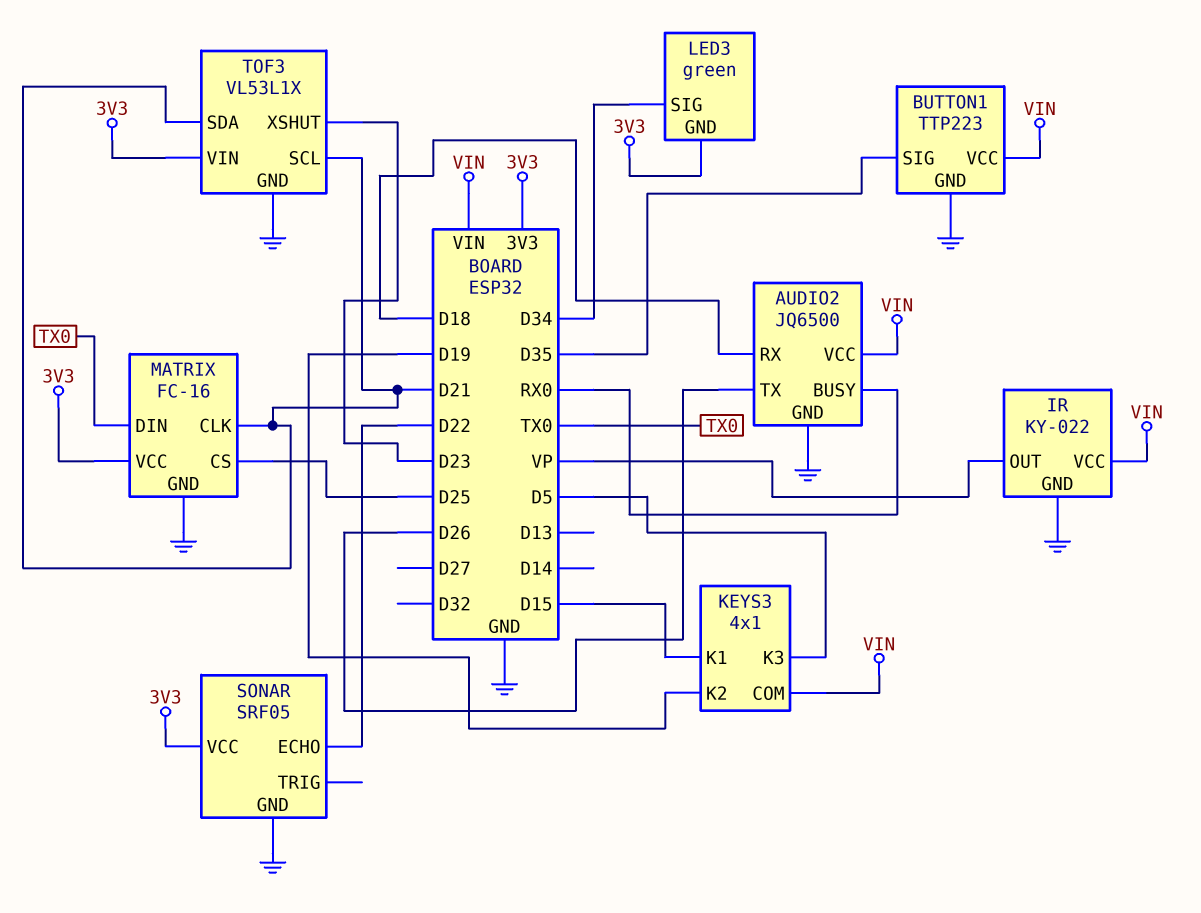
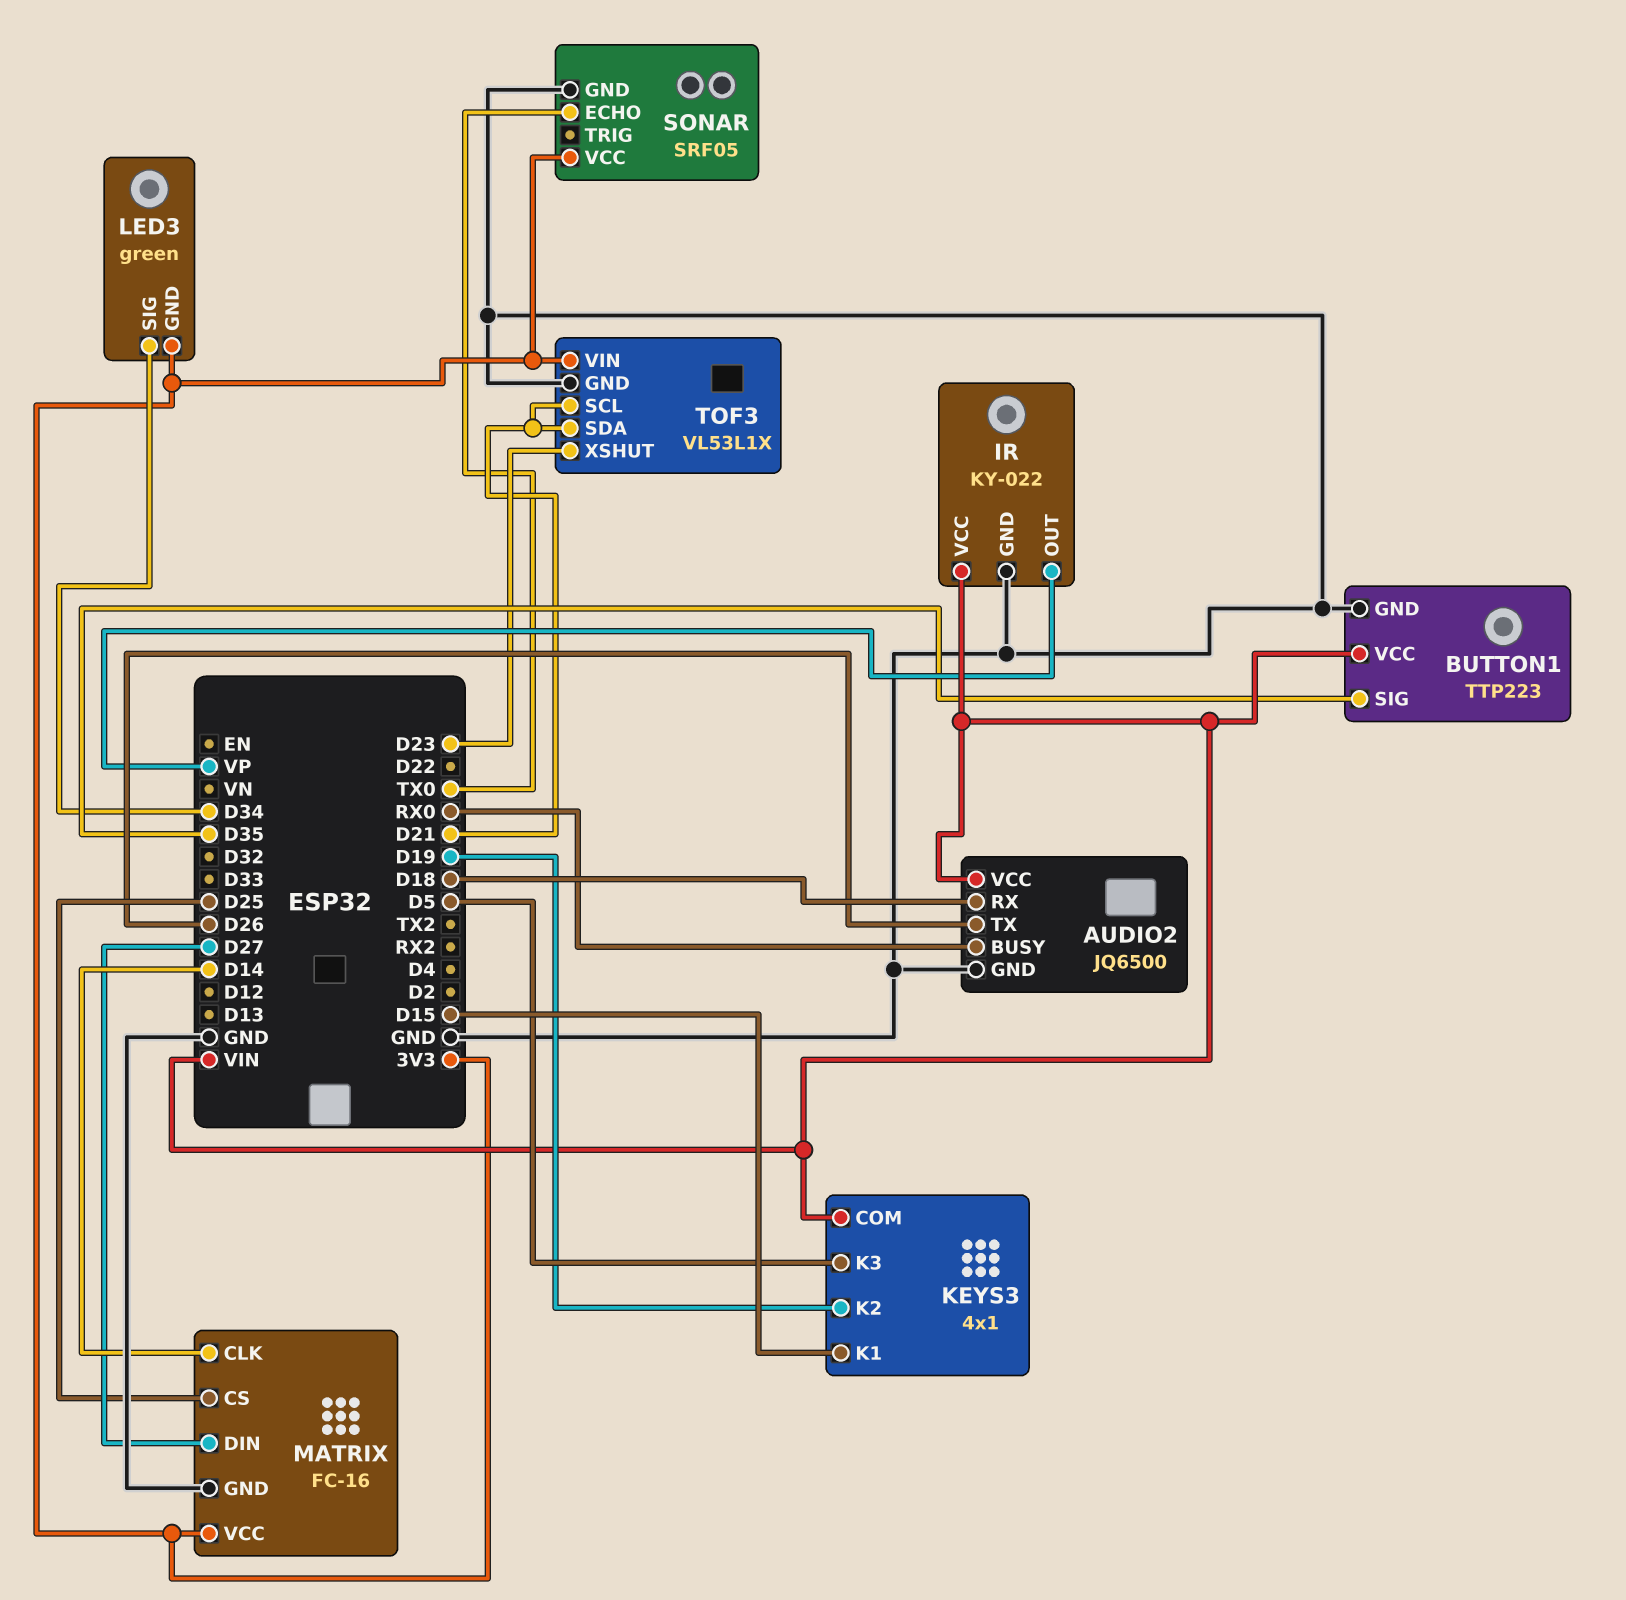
MATRIX pin CLK: D21 -> D14
MATRIX pin DIN: TX0 -> D27
SONAR pin ECHO: D22 -> TX0

